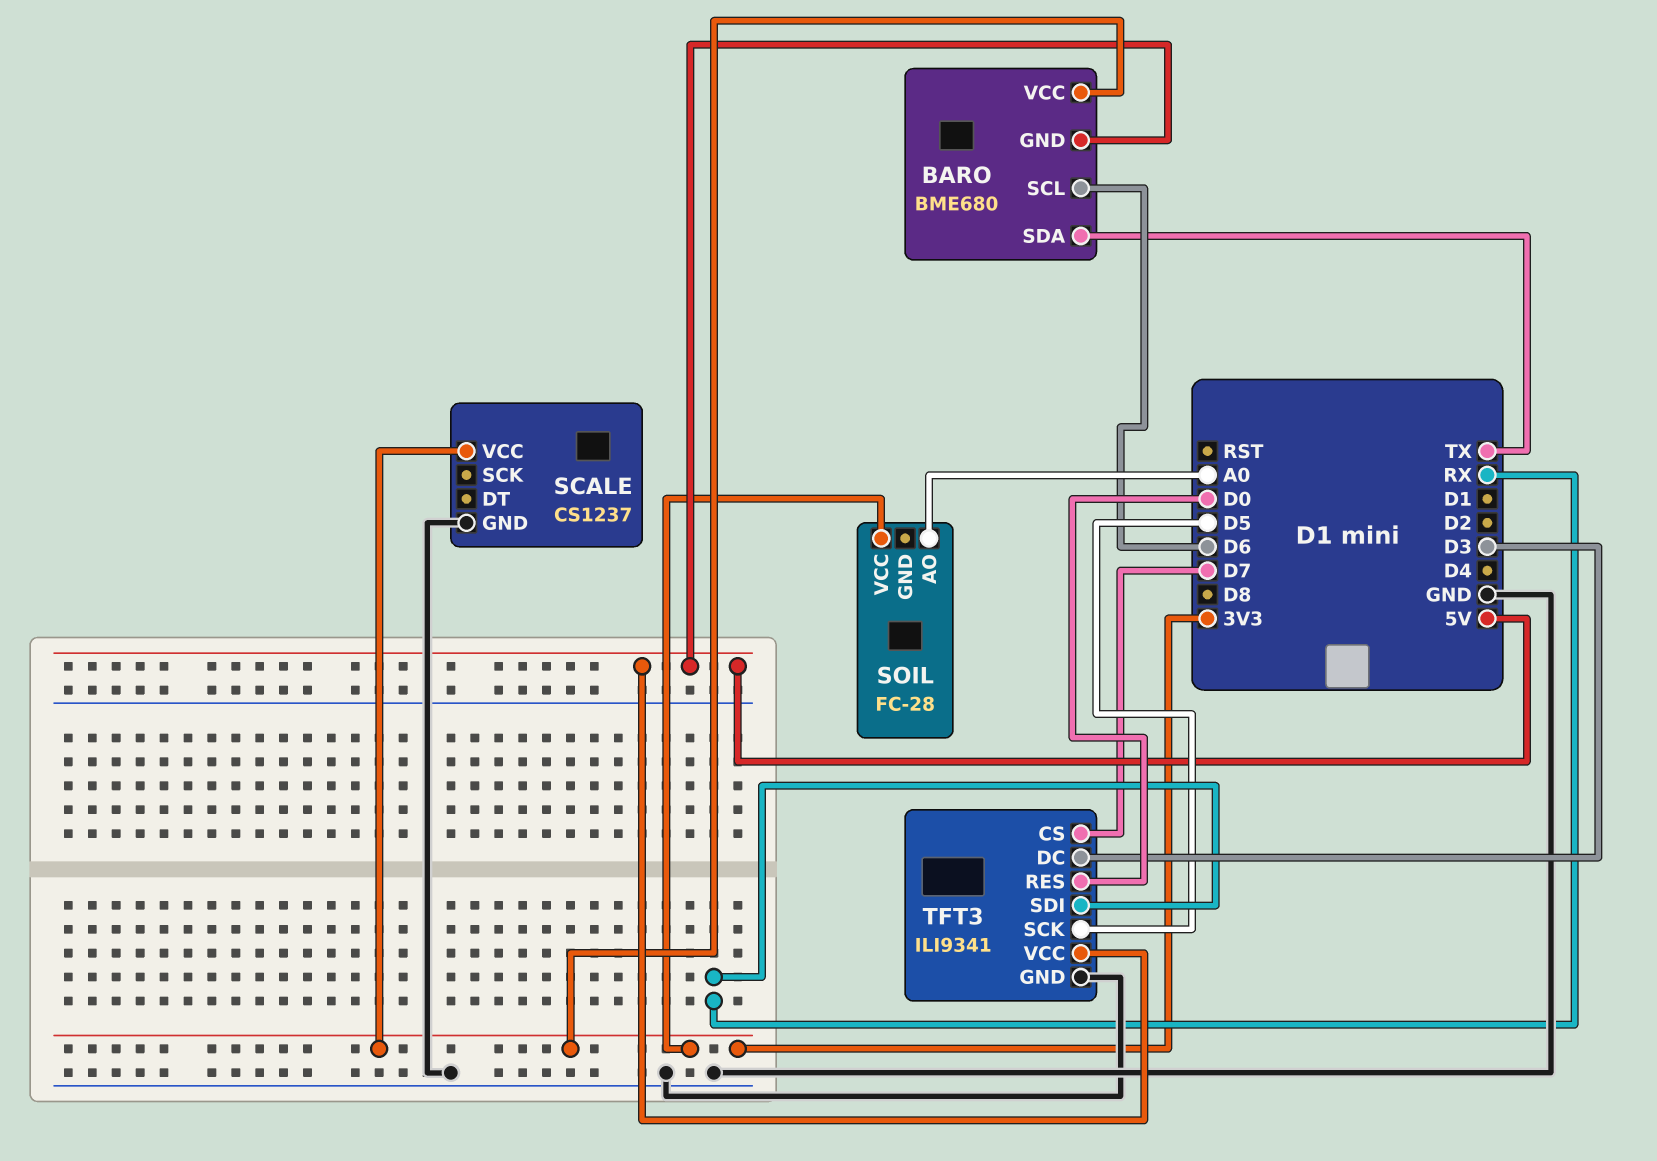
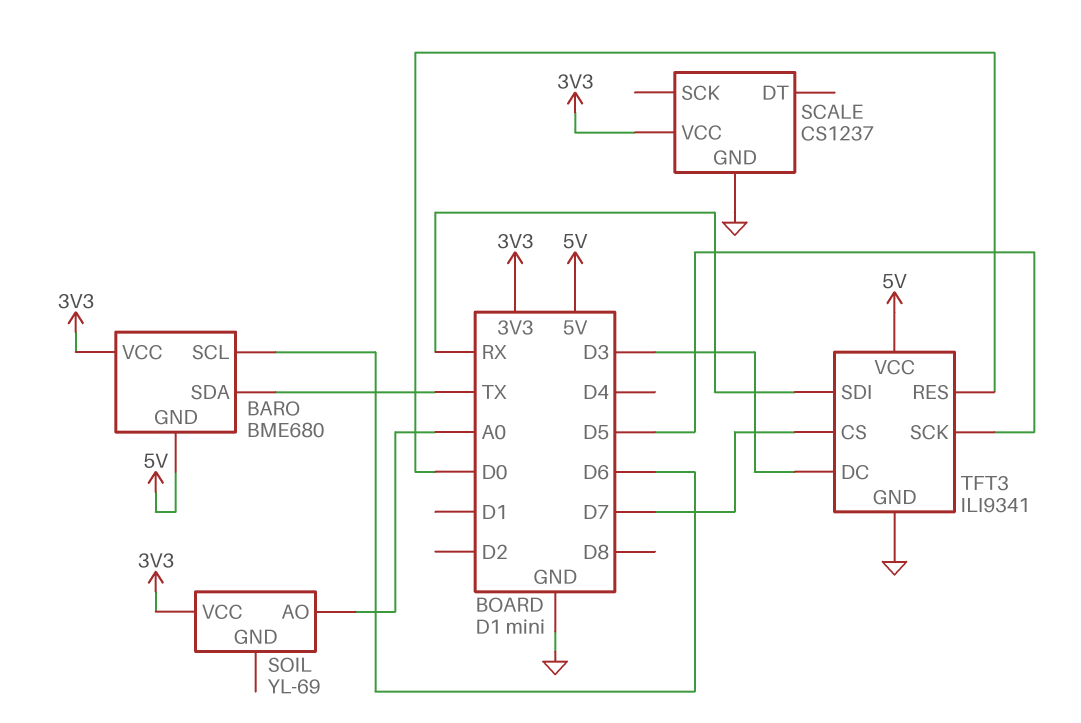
SOIL: FC-28 -> YL-69

